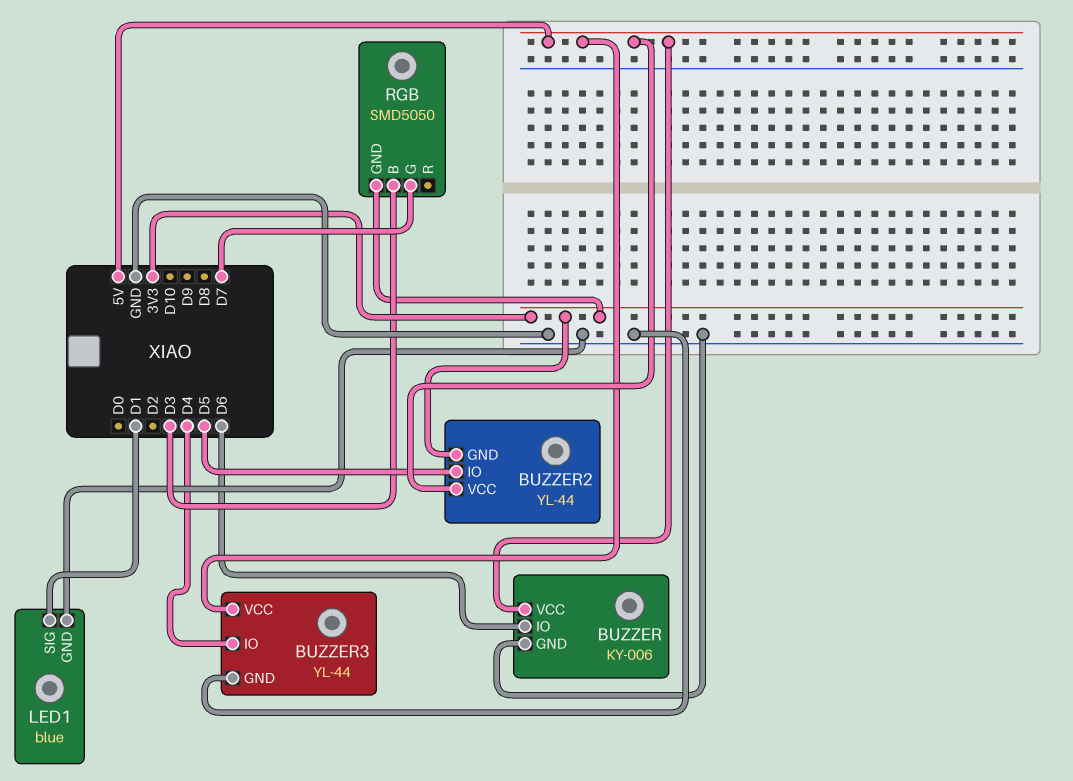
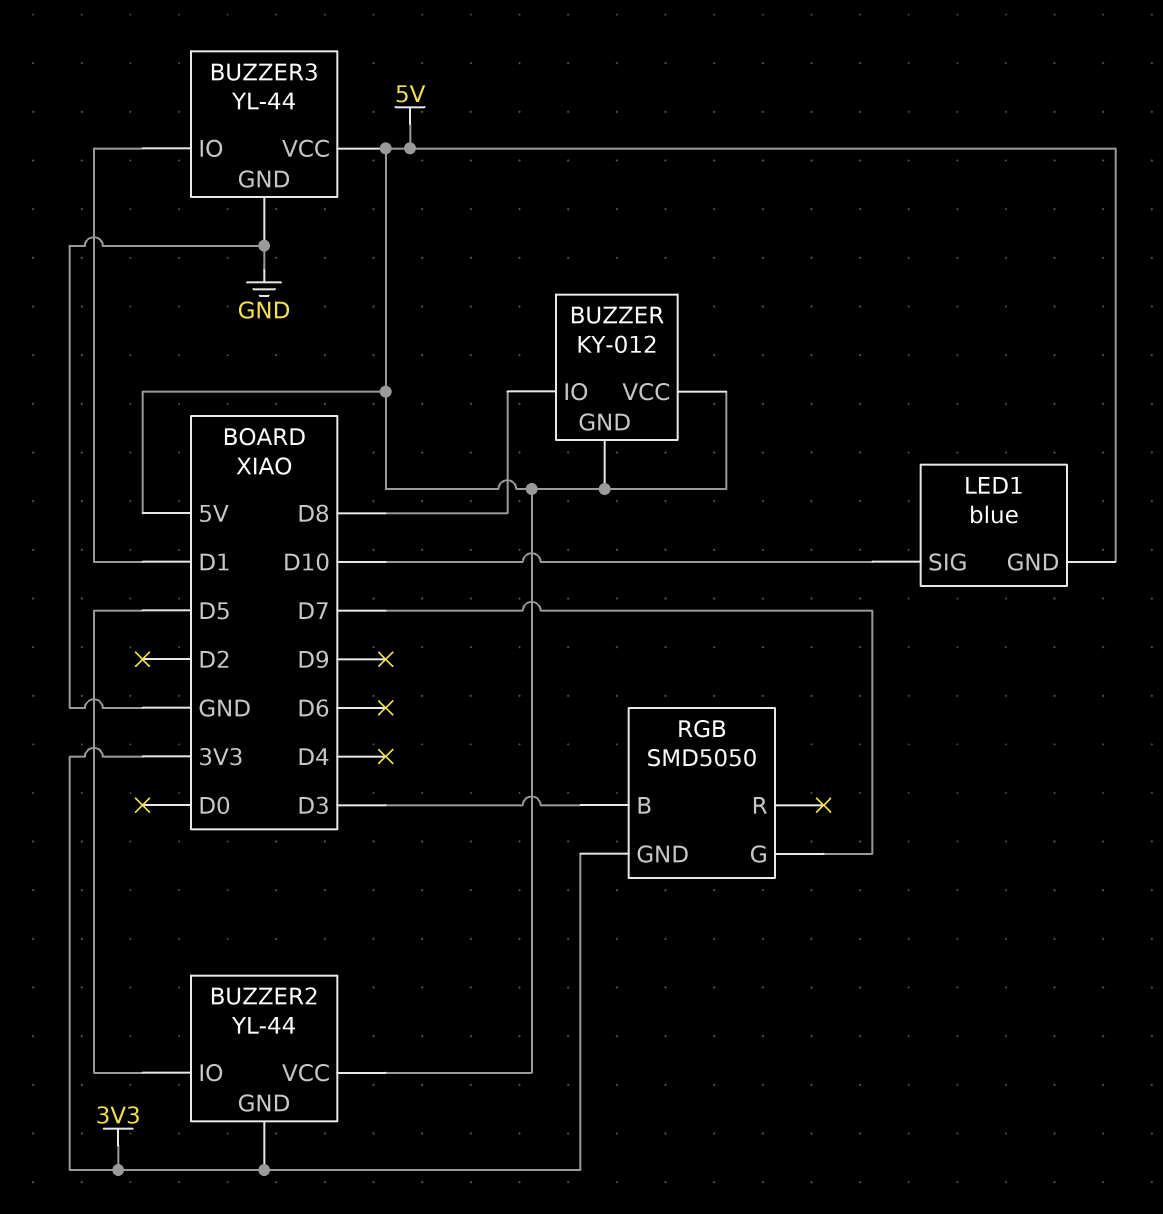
BUZZER: KY-006 -> KY-012
BUZZER pin GND: GND -> 5V
BUZZER pin IO: D6 -> D8
BUZZER3 pin IO: D4 -> D1
LED1 pin GND: GND -> 5V
LED1 pin SIG: D1 -> D10

